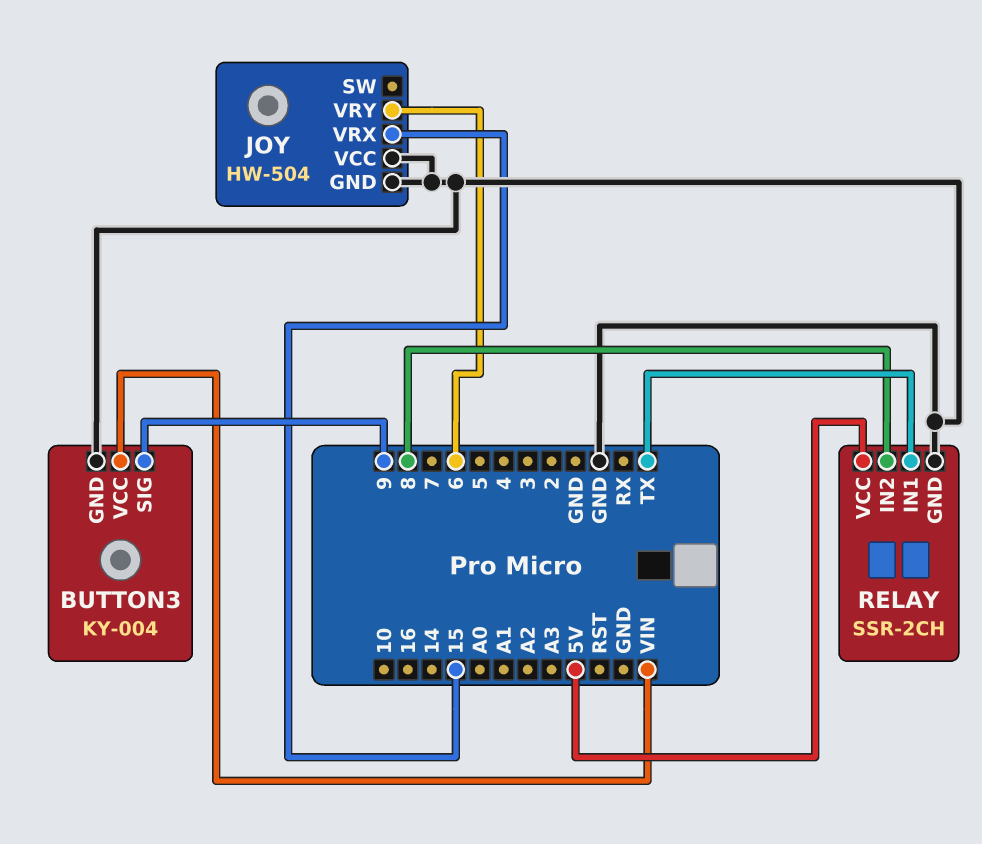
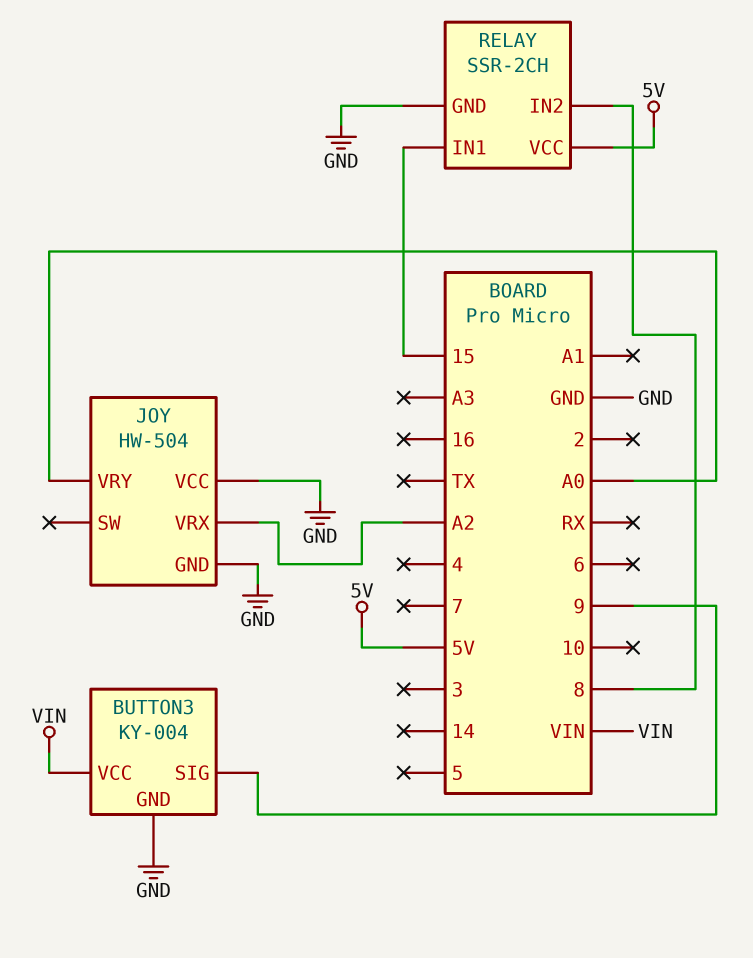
JOY pin VRX: 15 -> A2
JOY pin VRY: 6 -> A0
RELAY pin IN1: TX -> 15

